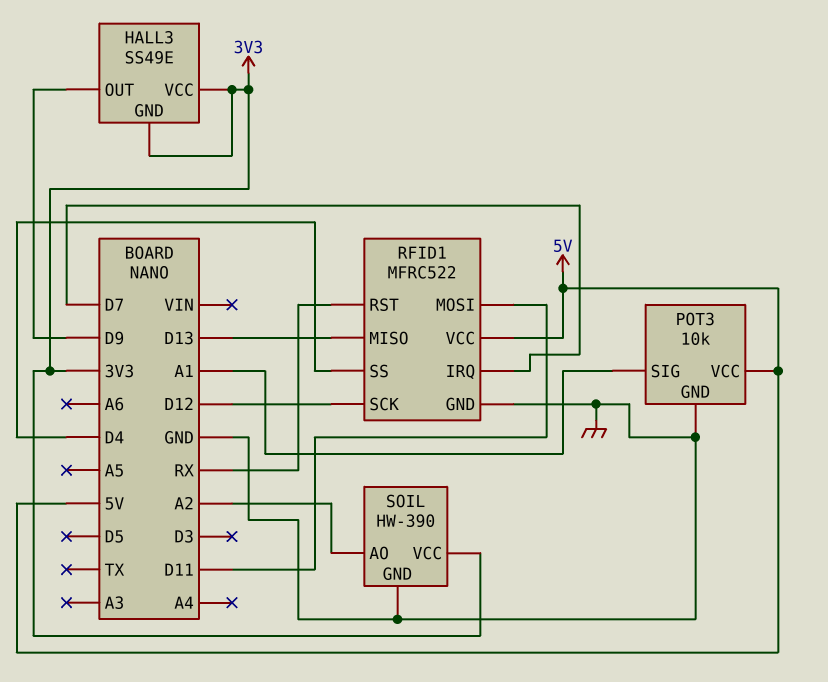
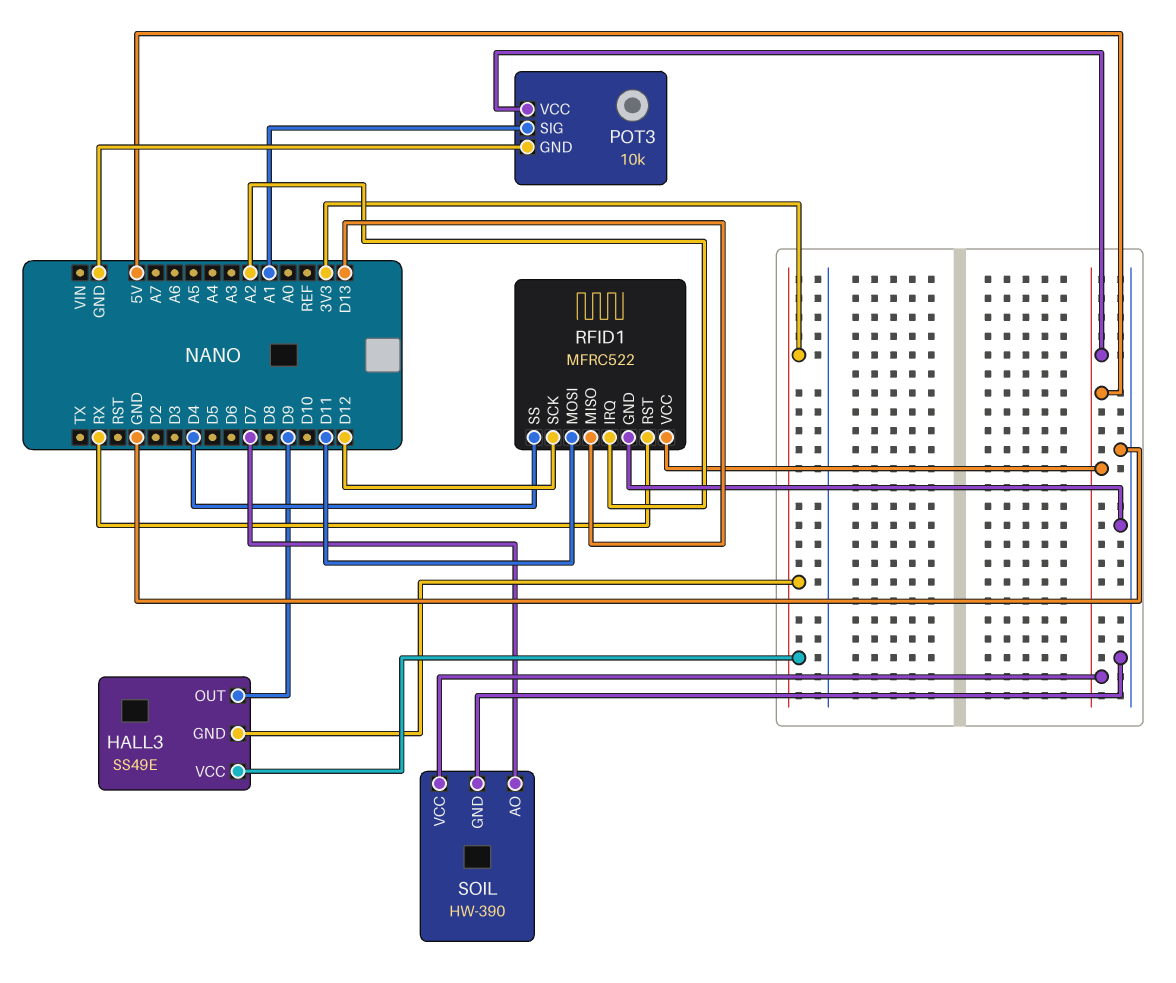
RFID1 pin IRQ: D7 -> A2
SOIL pin AO: A2 -> D7
SOIL pin VCC: 3V3 -> 5V

